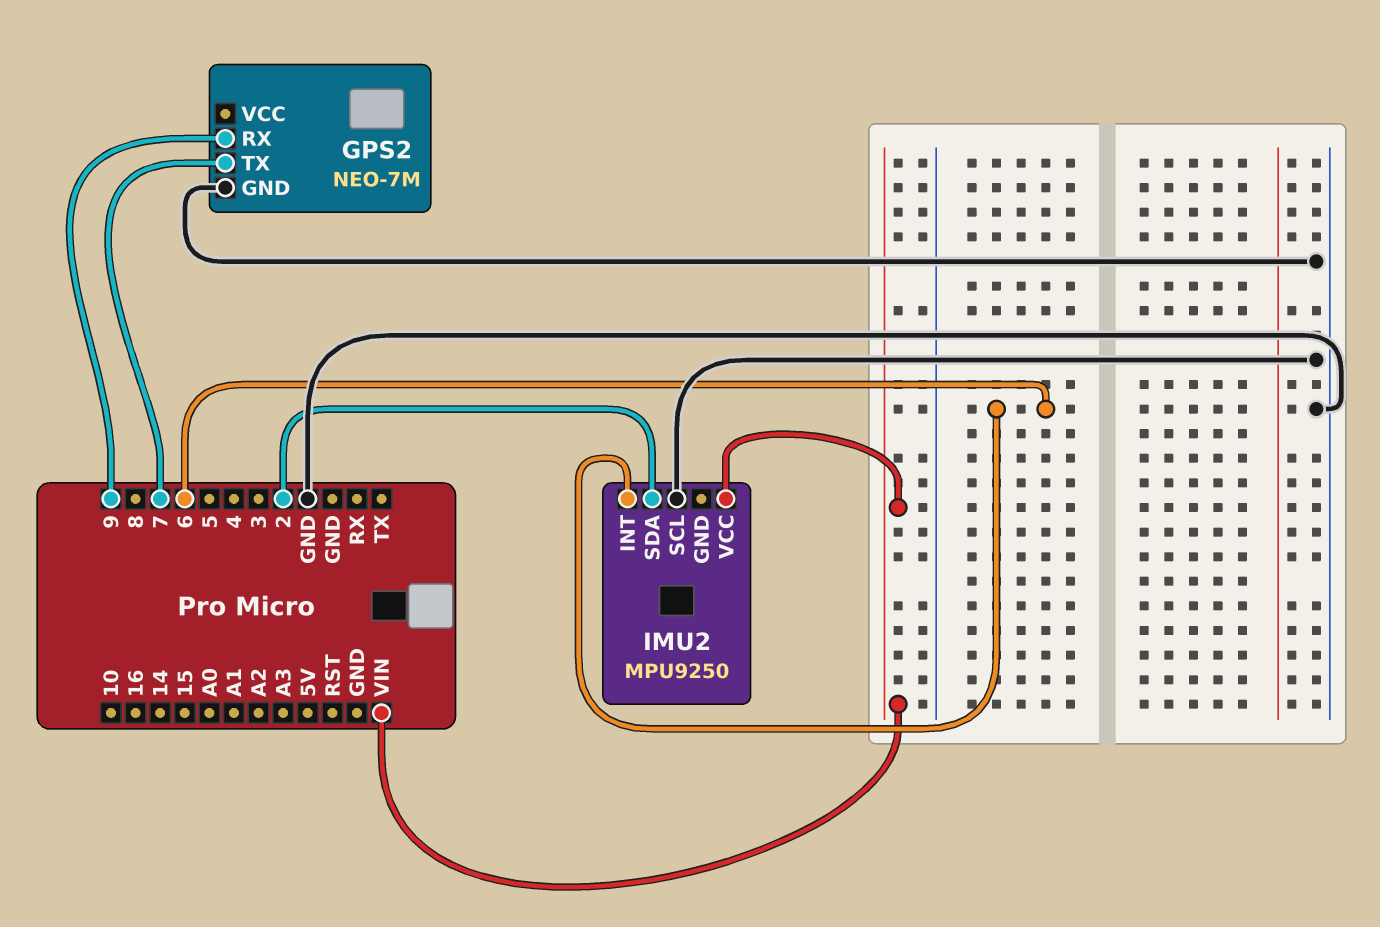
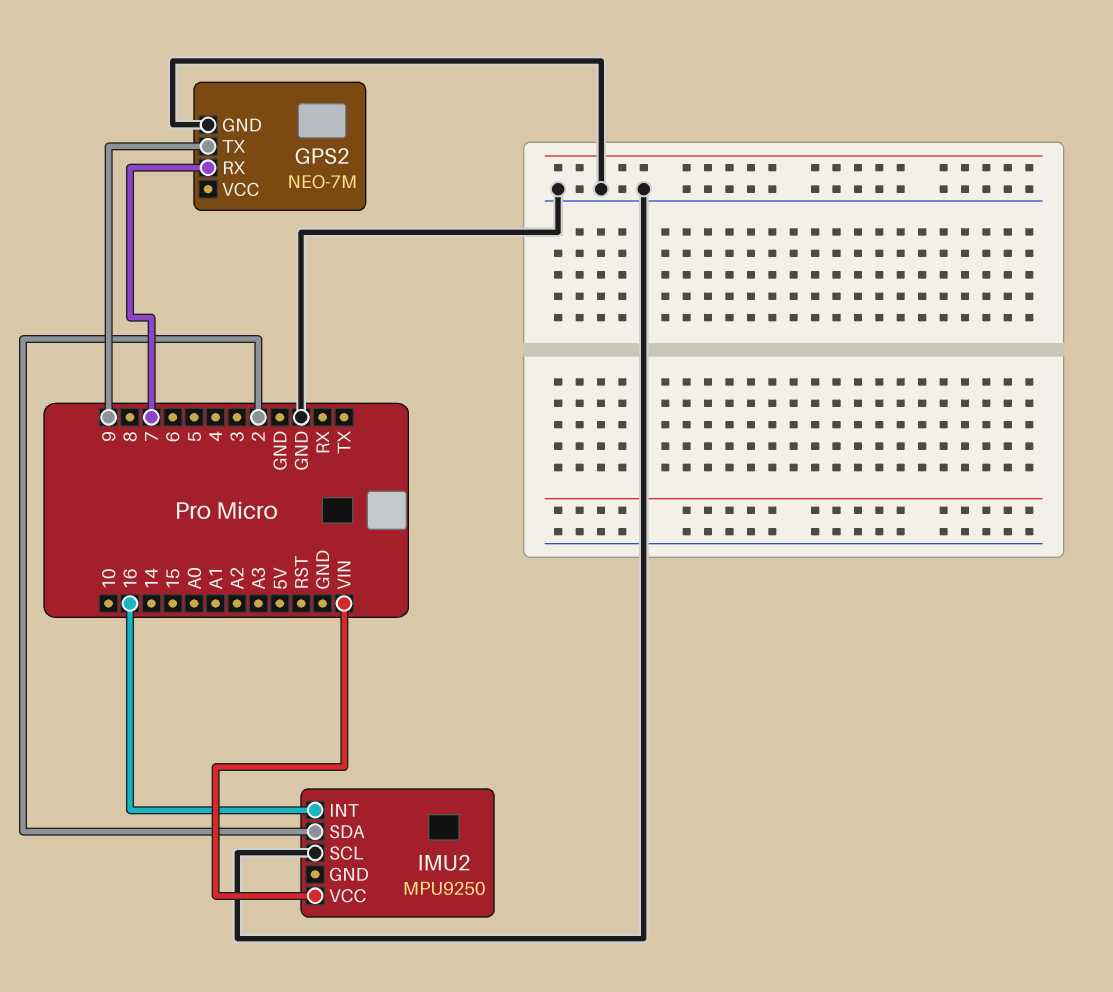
GPS2 pin RX: 9 -> 7
GPS2 pin TX: 7 -> 9
IMU2 pin INT: 6 -> 16

